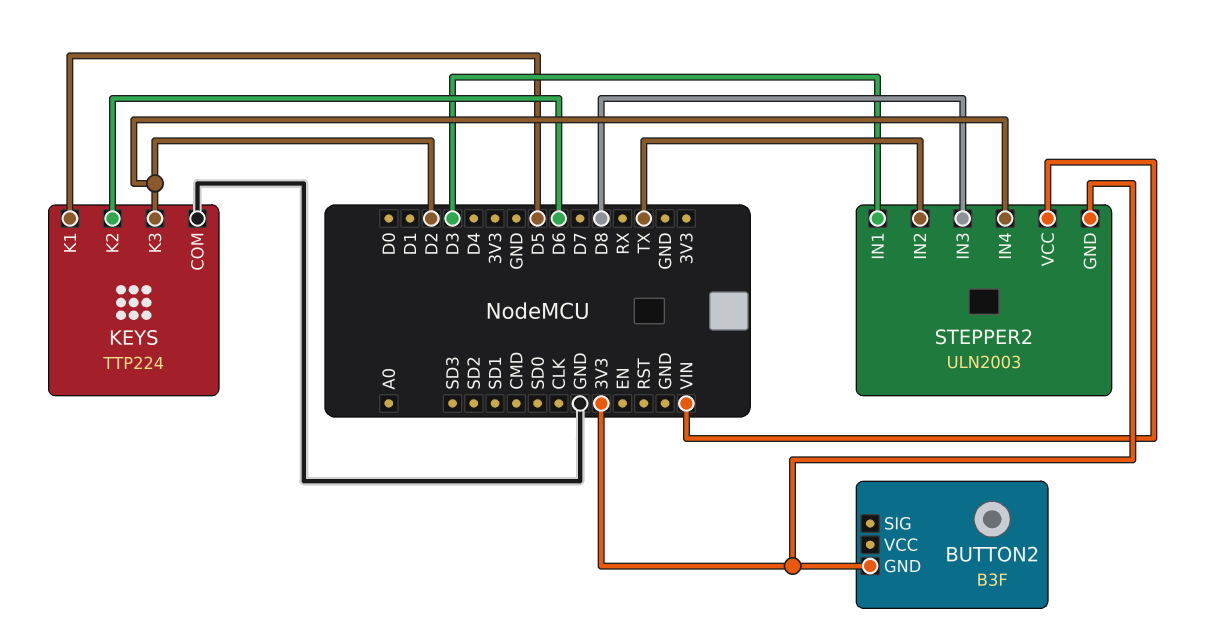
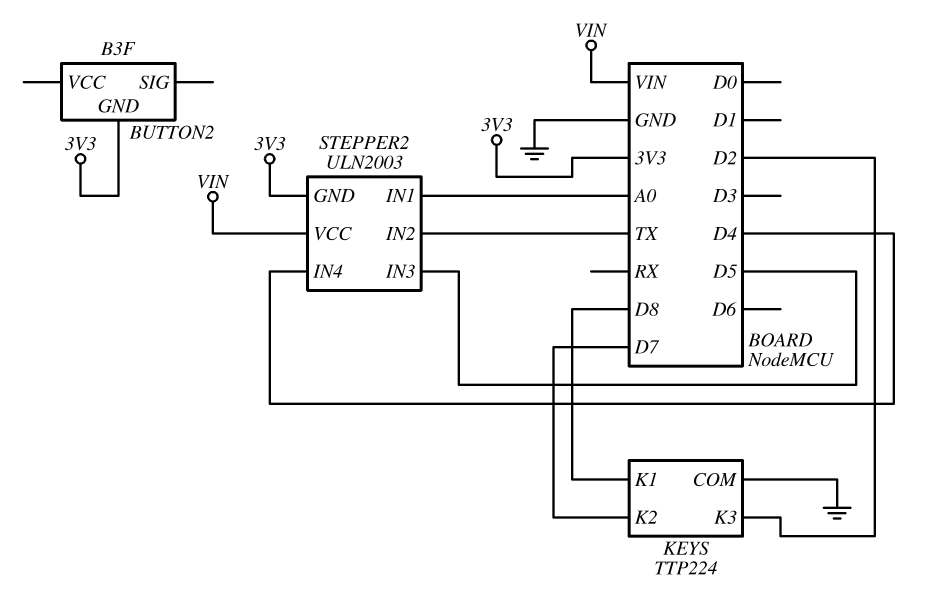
KEYS pin K1: D5 -> D8
KEYS pin K2: D6 -> D7
STEPPER2 pin IN1: D3 -> A0
STEPPER2 pin IN3: D8 -> D5
STEPPER2 pin IN4: D2 -> D4

